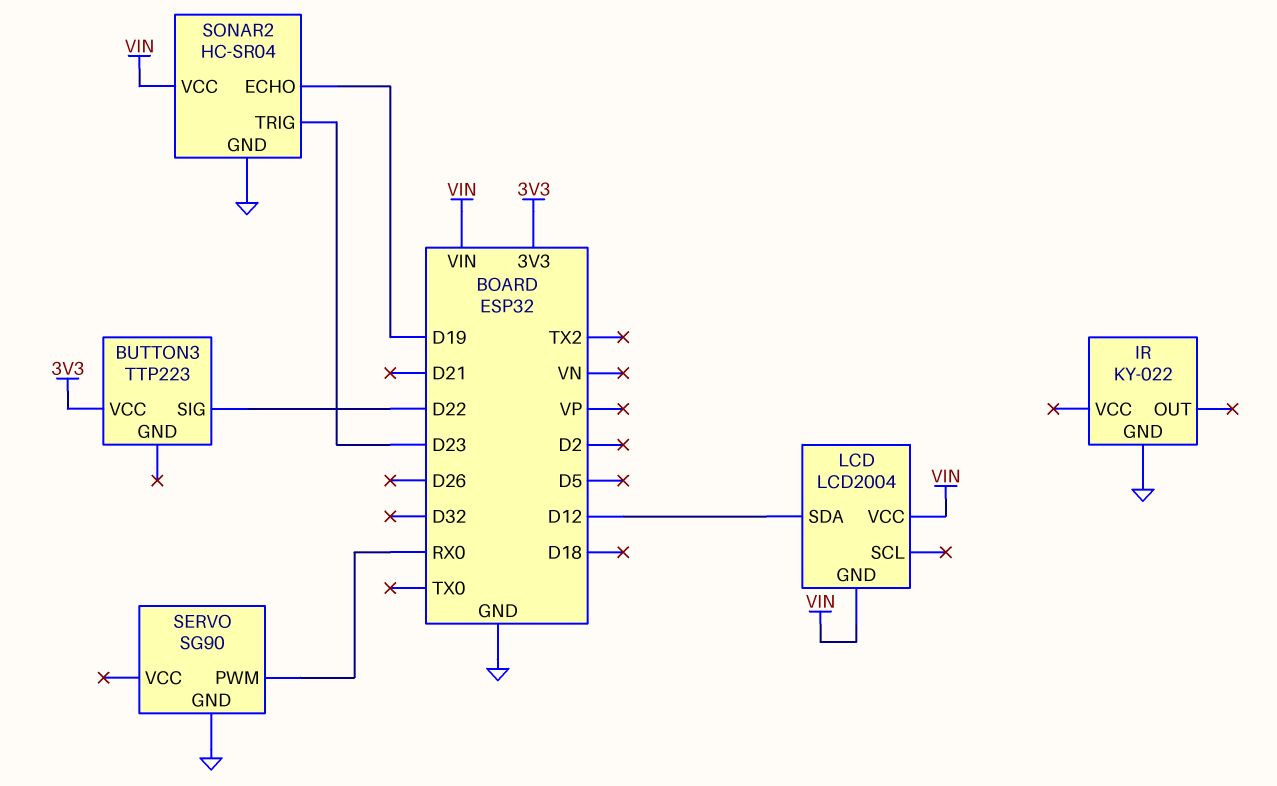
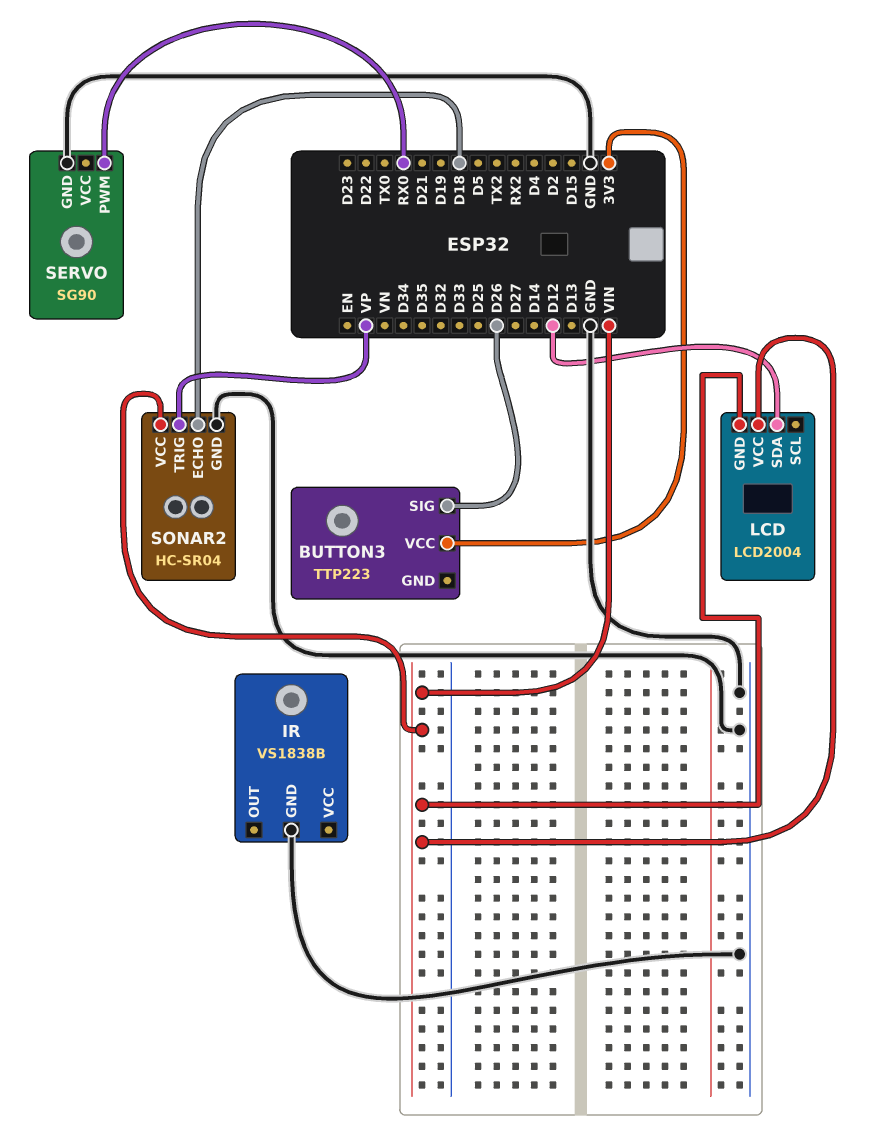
BUTTON3 pin SIG: D22 -> D26
IR: KY-022 -> VS1838B
SONAR2 pin ECHO: D19 -> D18
SONAR2 pin TRIG: D23 -> VP

